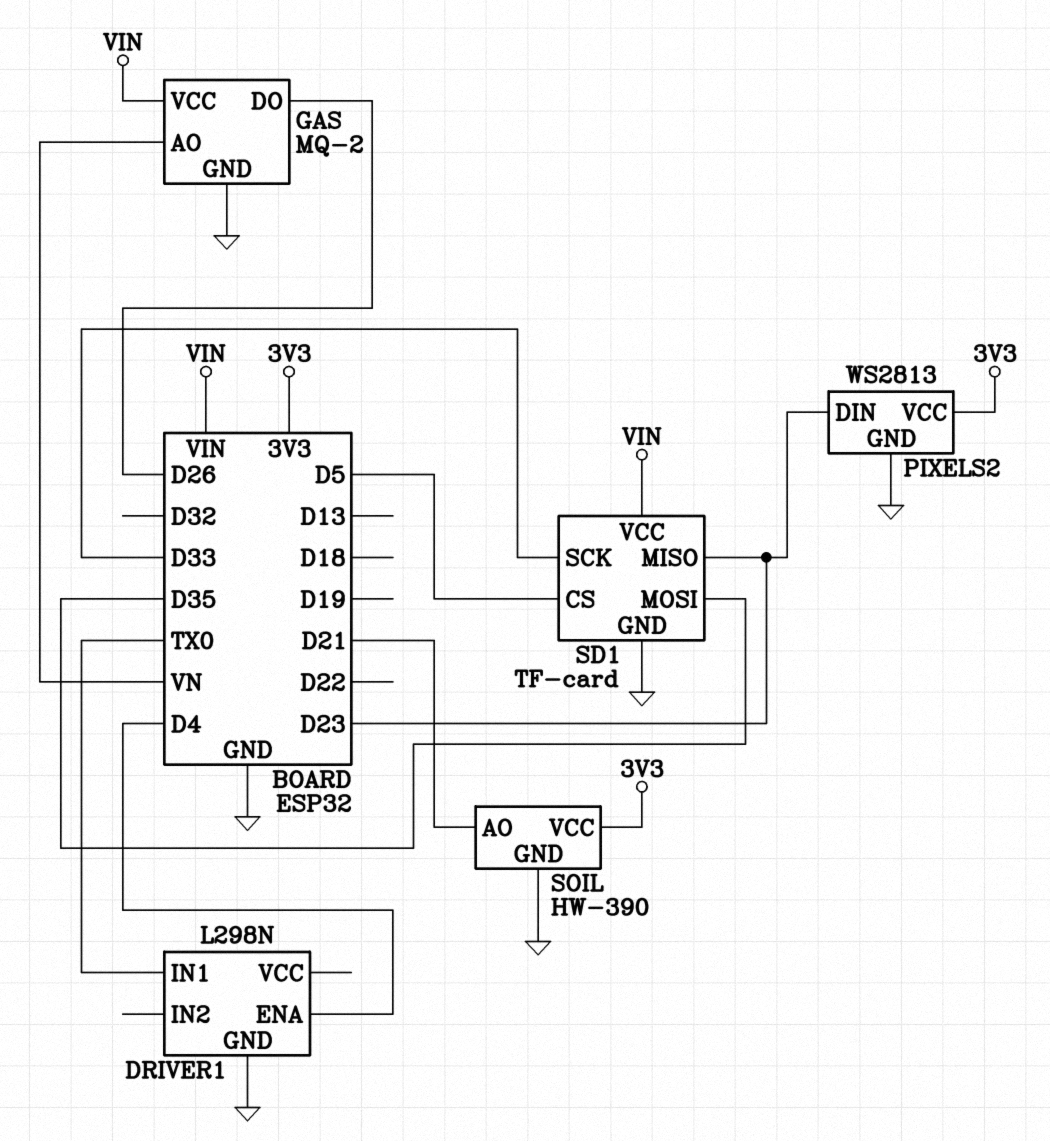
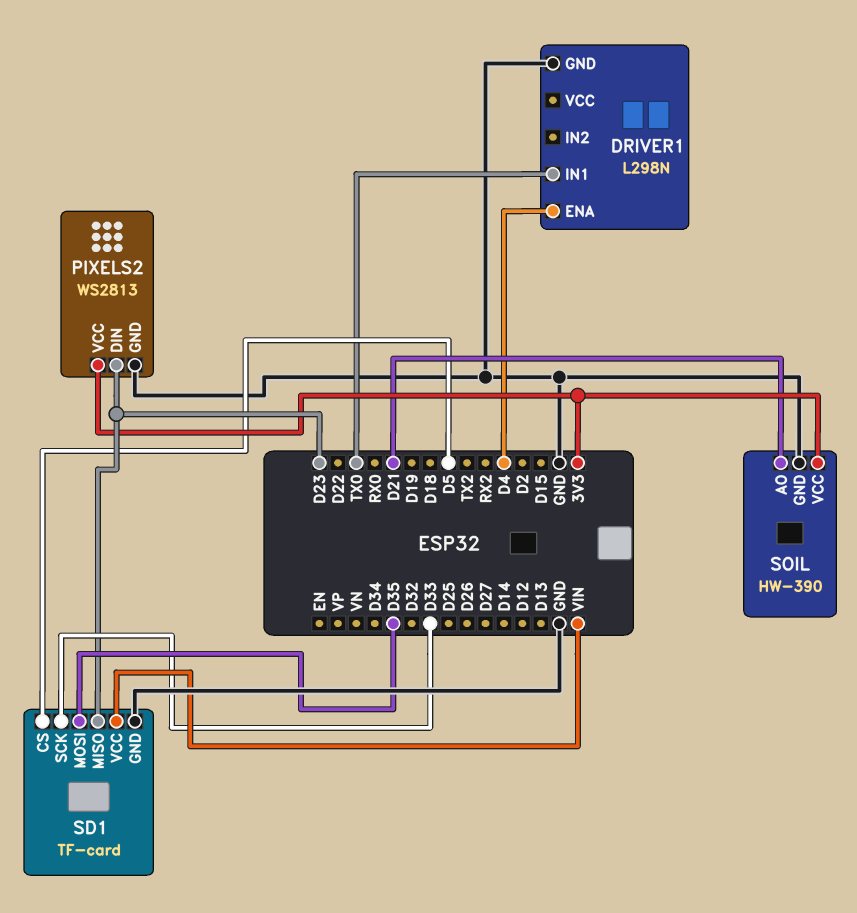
GAS: MQ-2 -> none
GAS pin AO: VN -> none
GAS pin DO: D26 -> none
GAS pin GND: GND -> none
GAS pin VCC: VIN -> none

